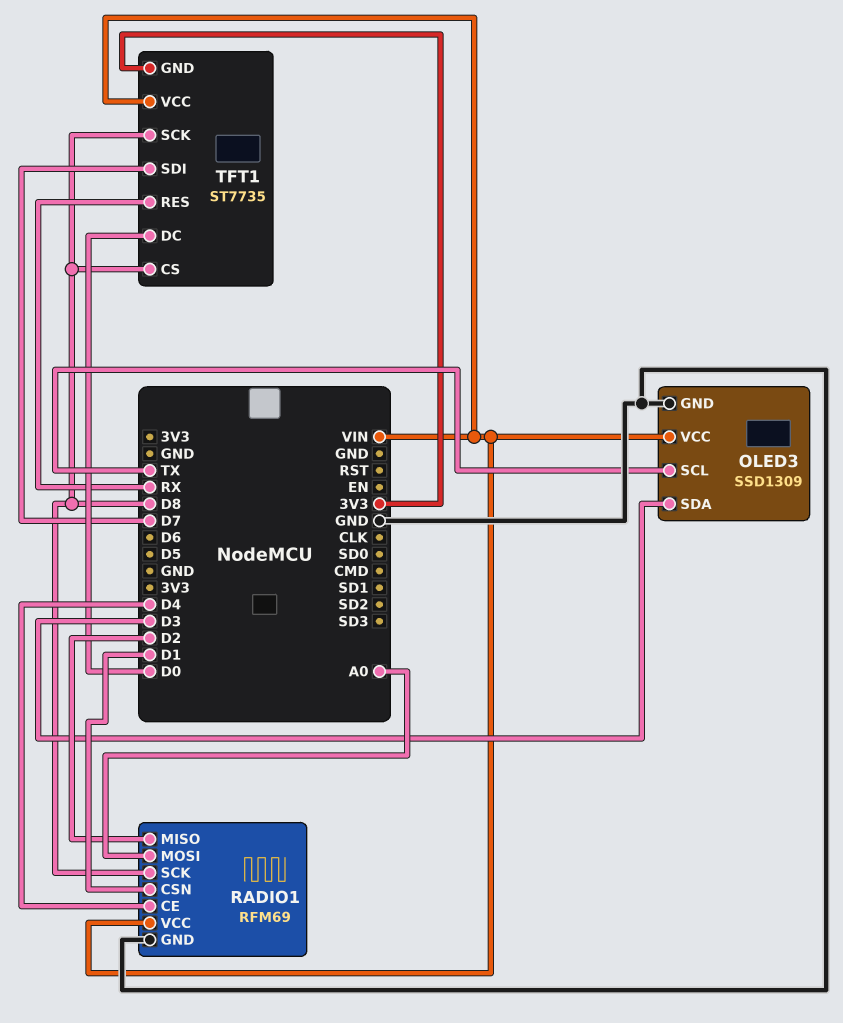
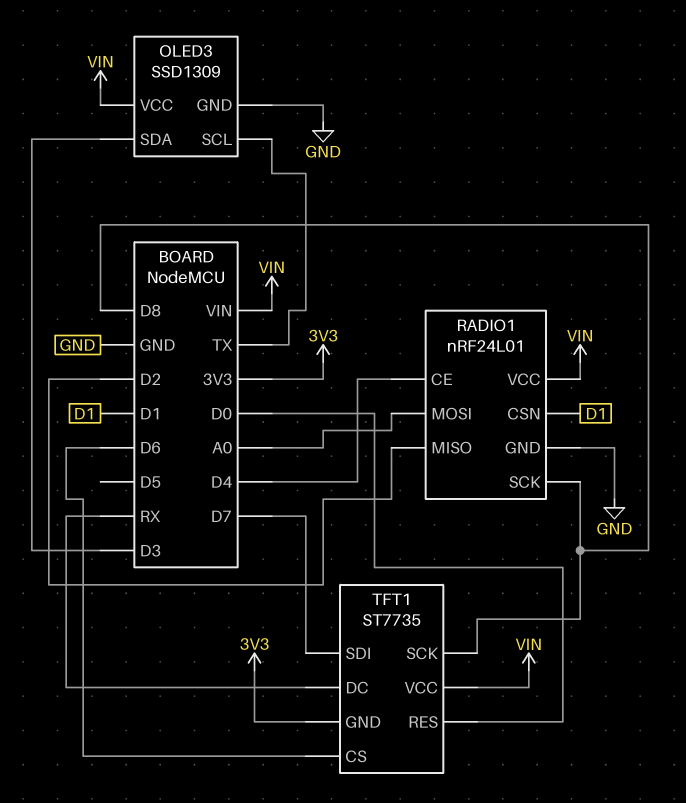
RADIO1: RFM69 -> nRF24L01
TFT1 pin CS: D8 -> D6
TFT1 pin DC: D0 -> RX
TFT1 pin RES: RX -> D0

